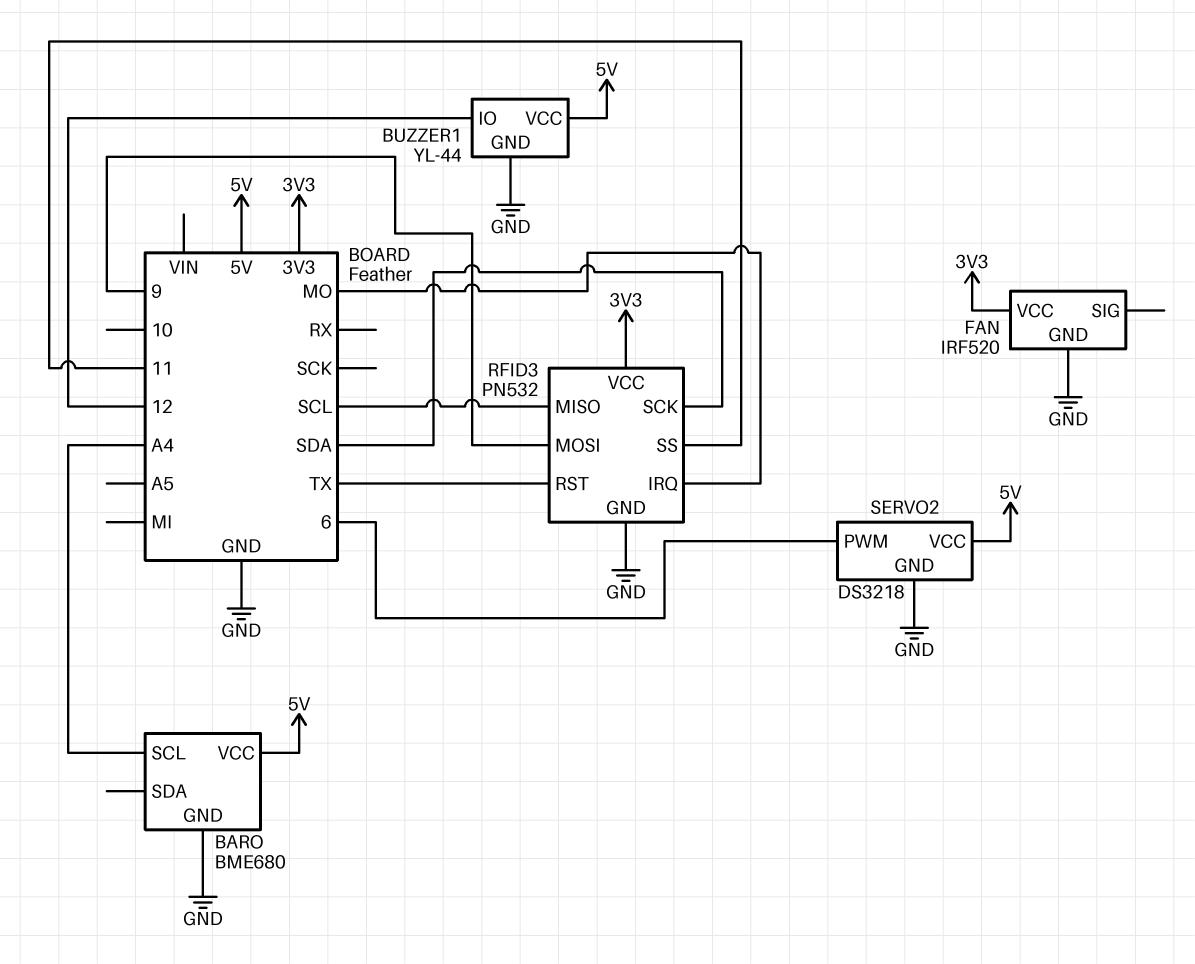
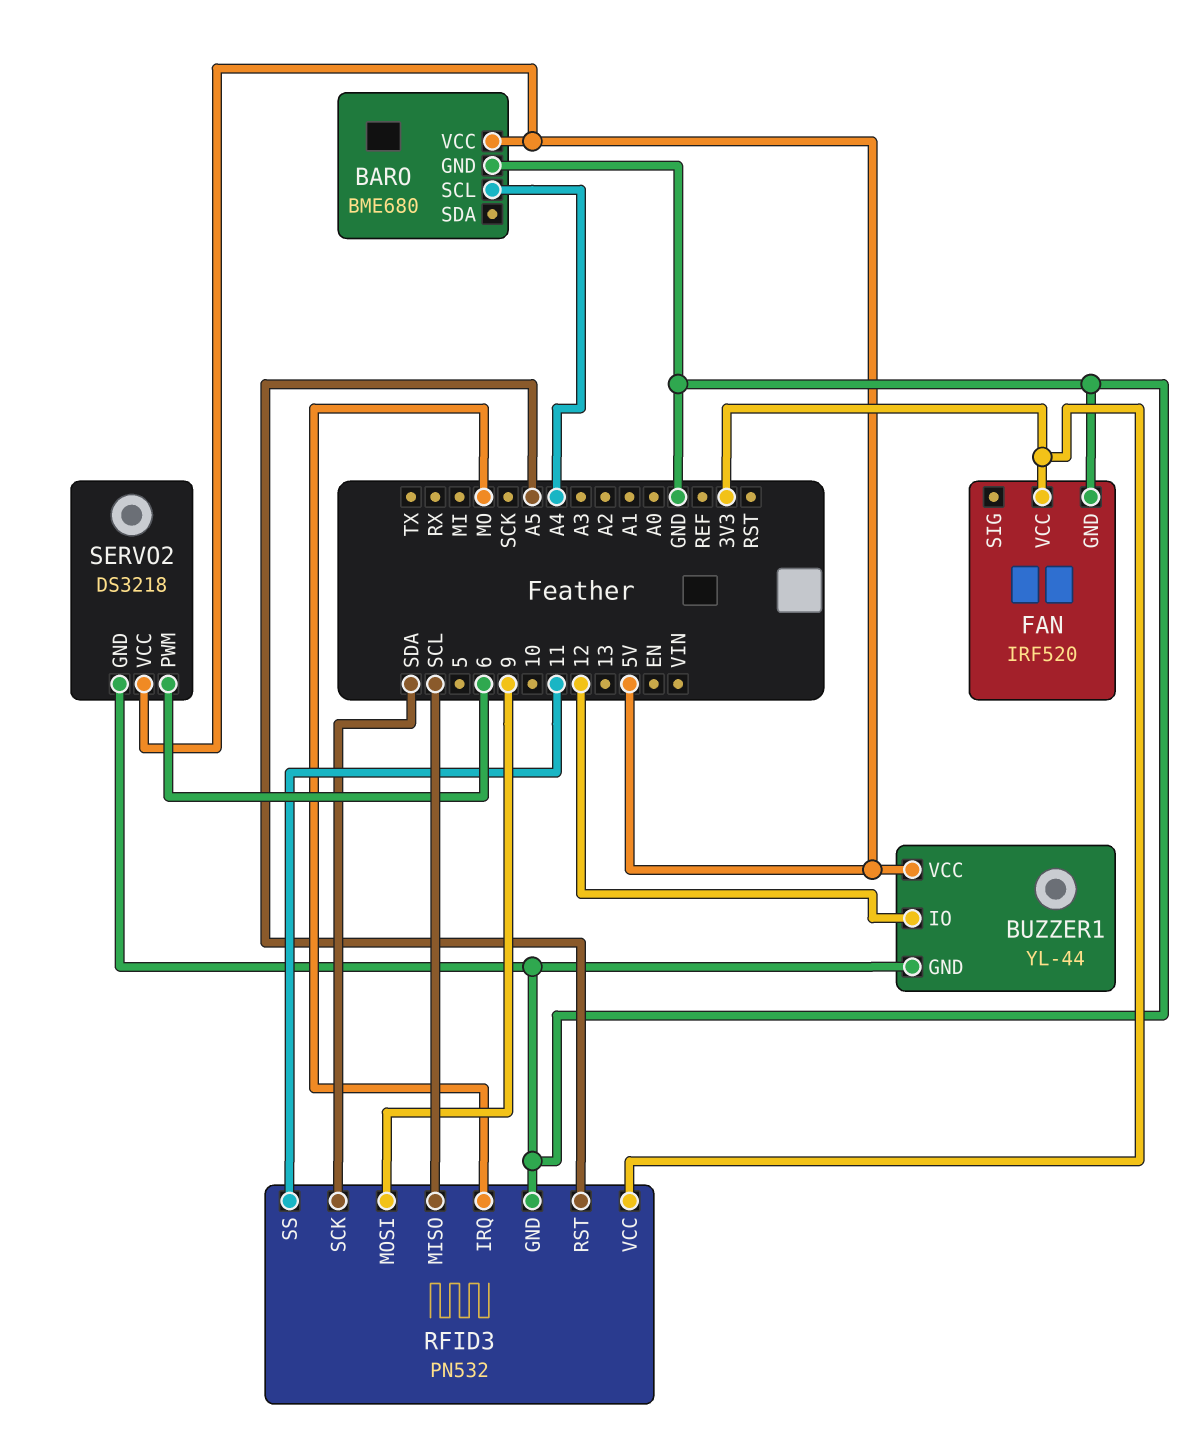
RFID3 pin RST: TX -> A5

